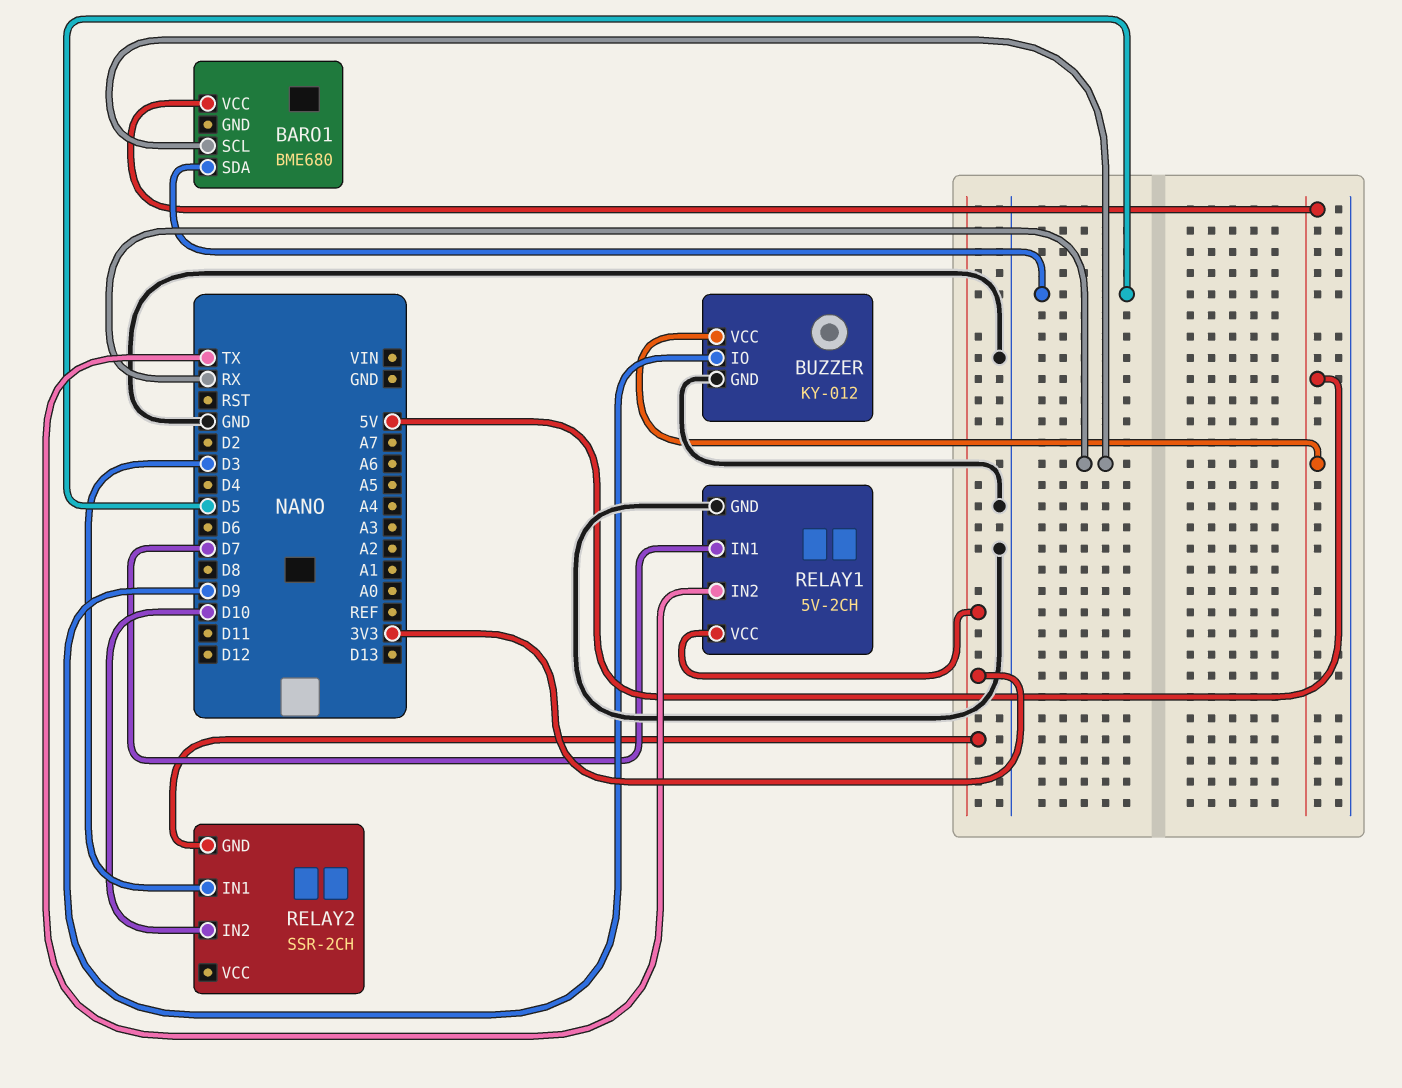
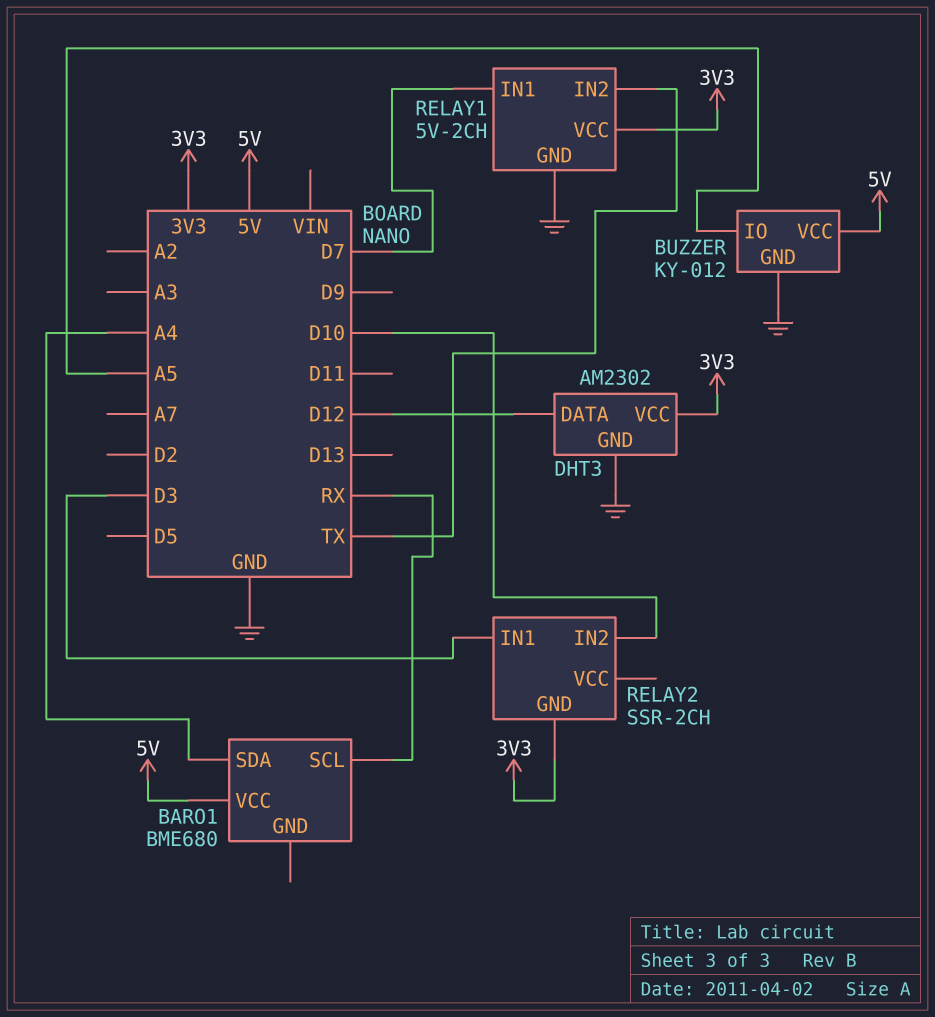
BARO1 pin SDA: D5 -> A4
BUZZER pin IO: D9 -> A5
DHT3: none -> AM2302
DHT3 pin DATA: none -> D12
DHT3 pin GND: none -> GND
DHT3 pin VCC: none -> 3V3

